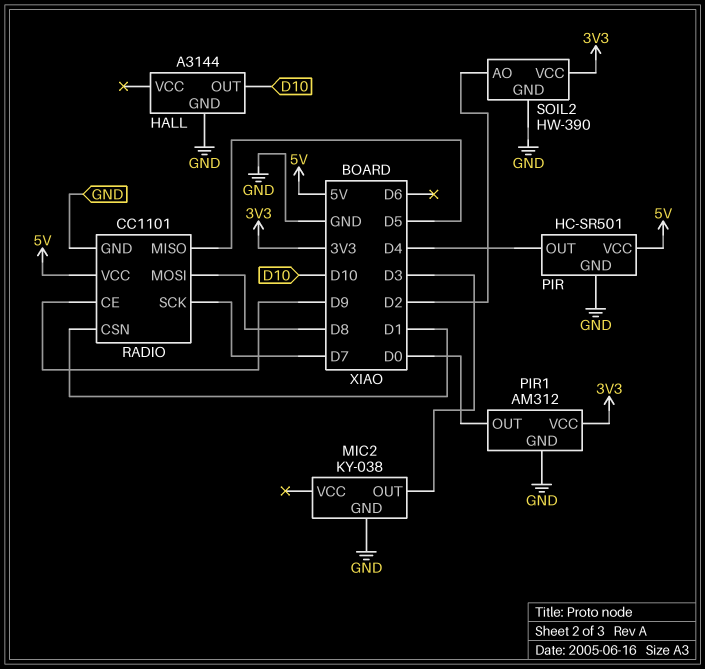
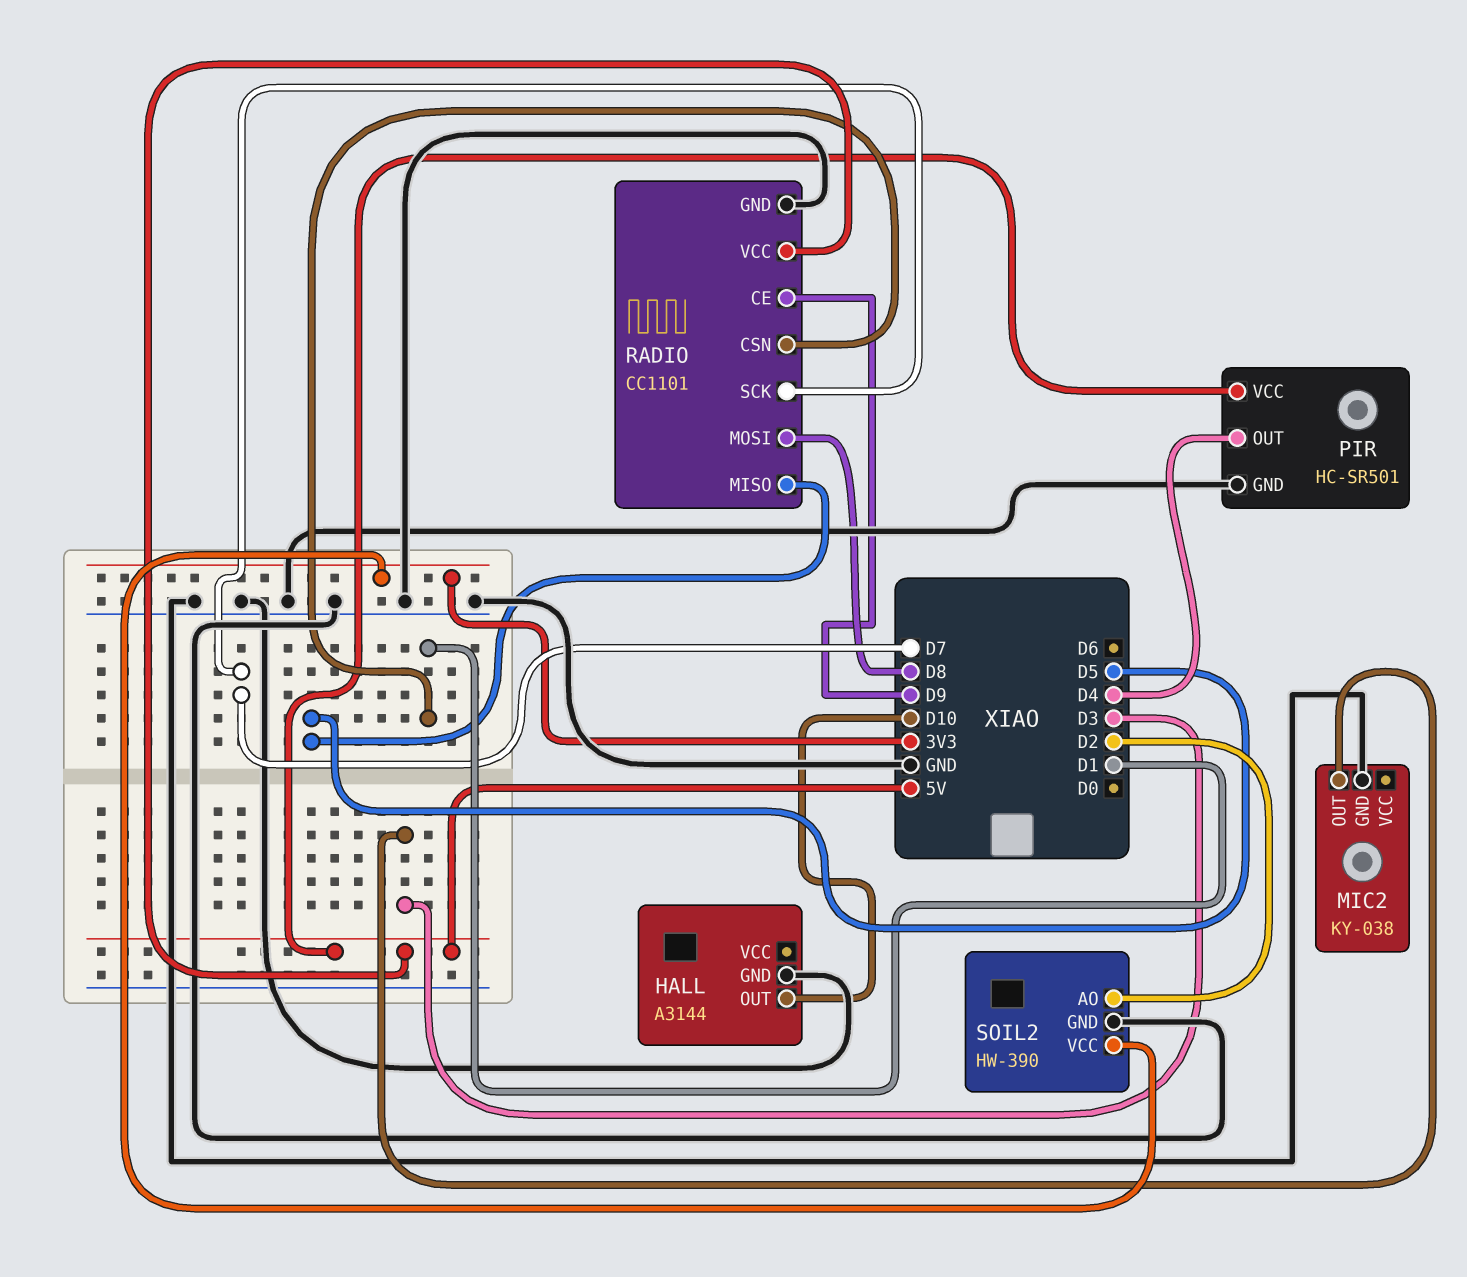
PIR1: AM312 -> none
PIR1 pin GND: GND -> none
PIR1 pin OUT: D0 -> none
PIR1 pin VCC: 3V3 -> none

